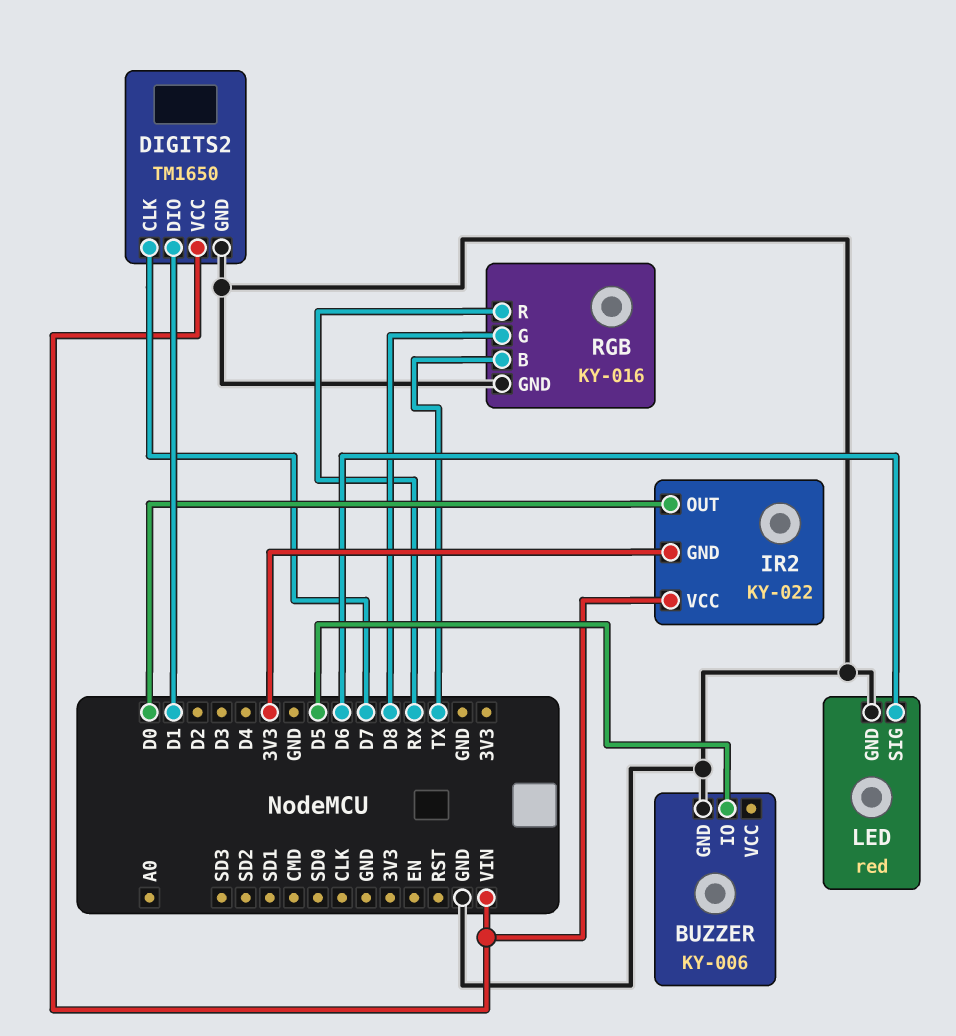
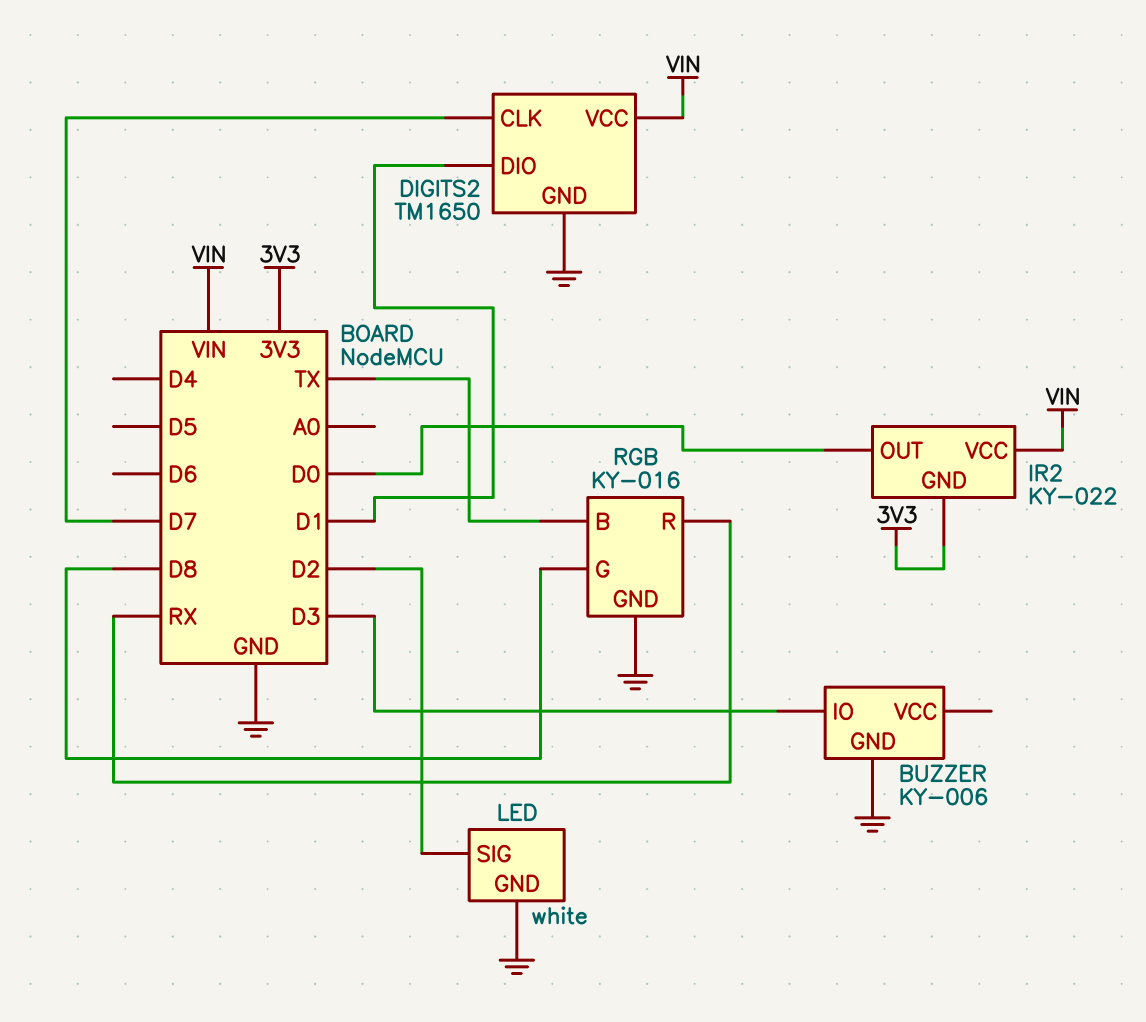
BUZZER pin IO: D5 -> D3
LED: red -> white
LED pin SIG: D6 -> D2

